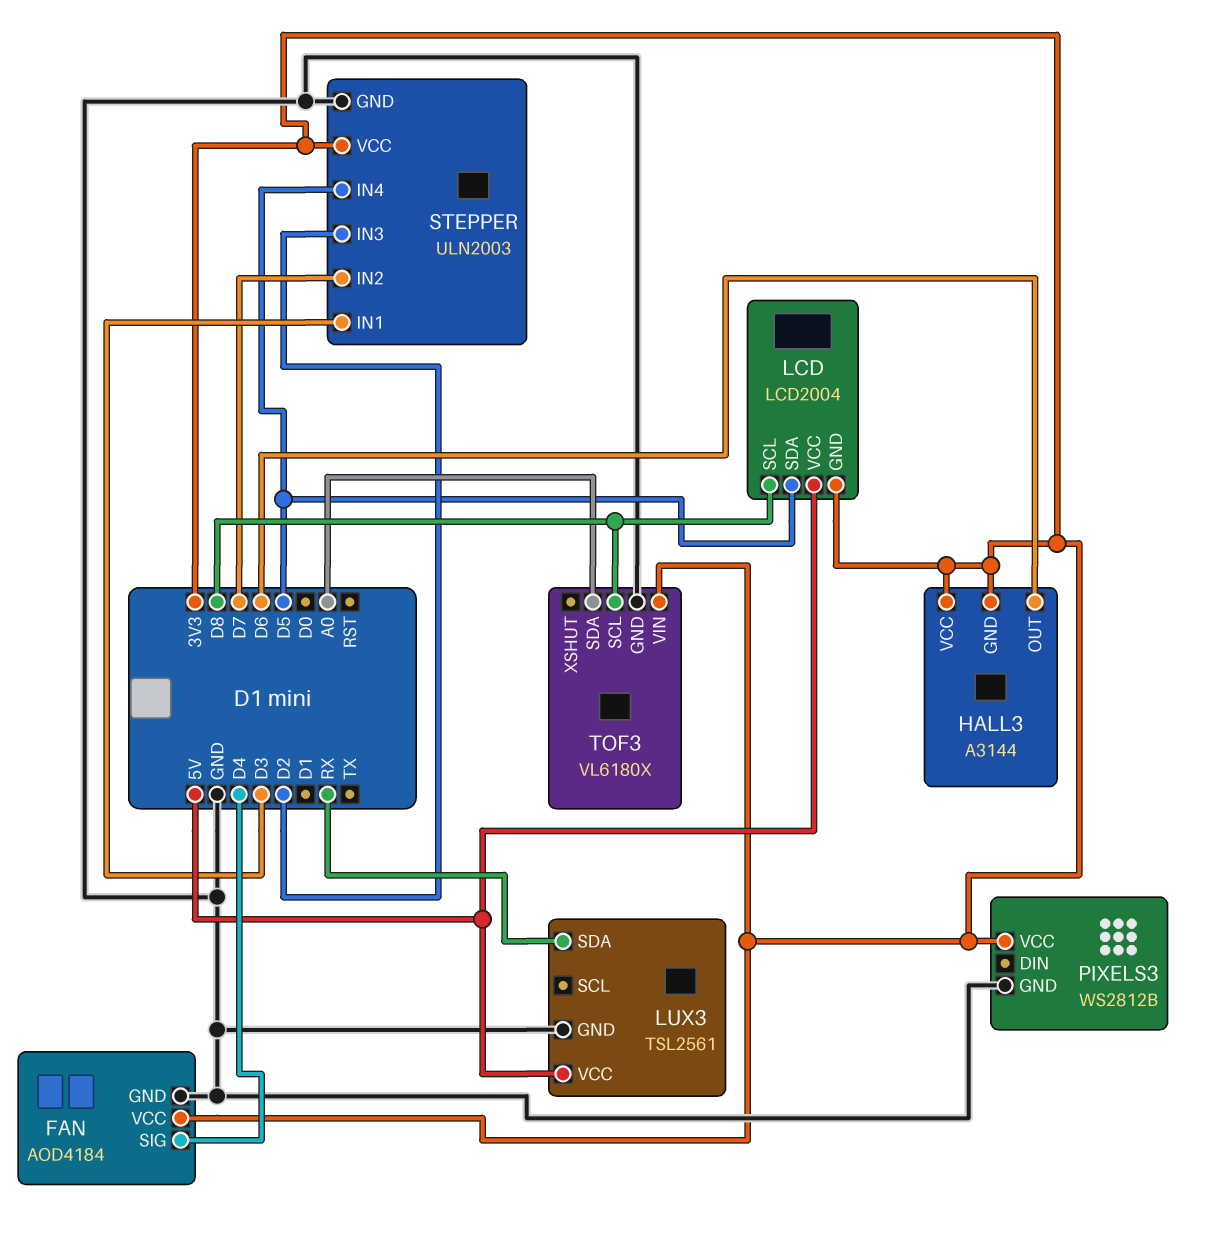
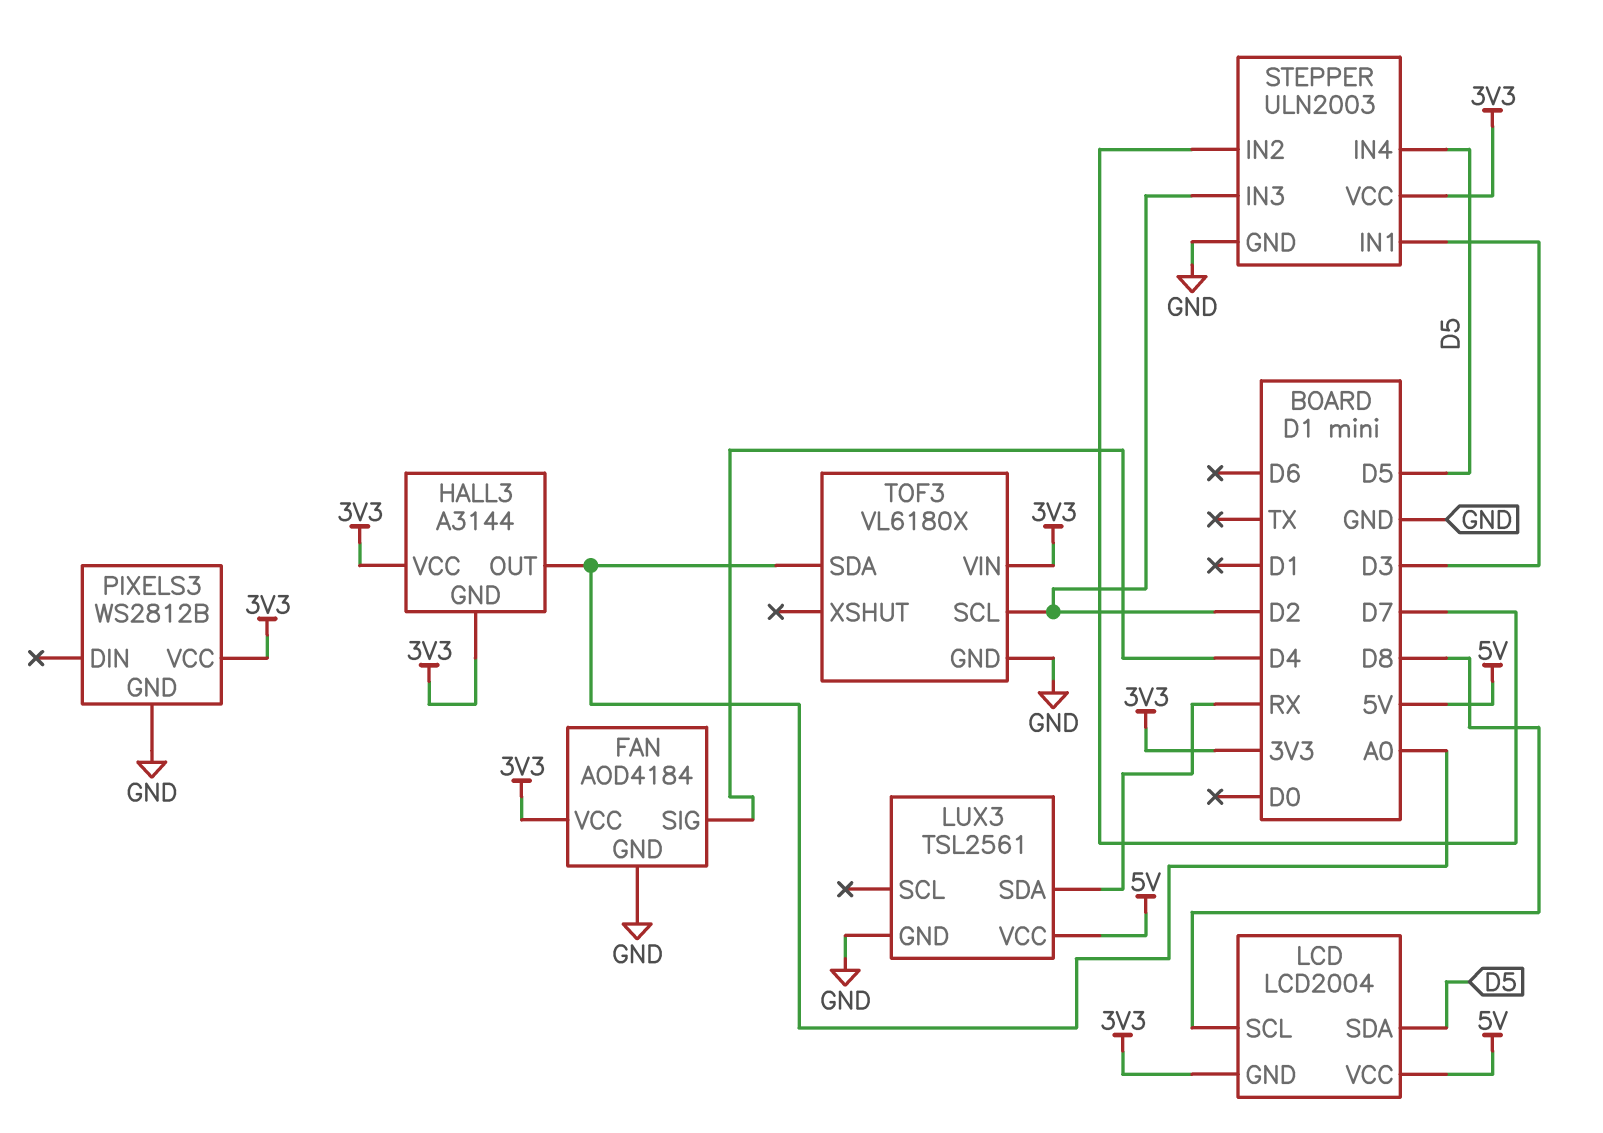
HALL3 pin OUT: D6 -> A0
TOF3 pin SCL: D8 -> D2

